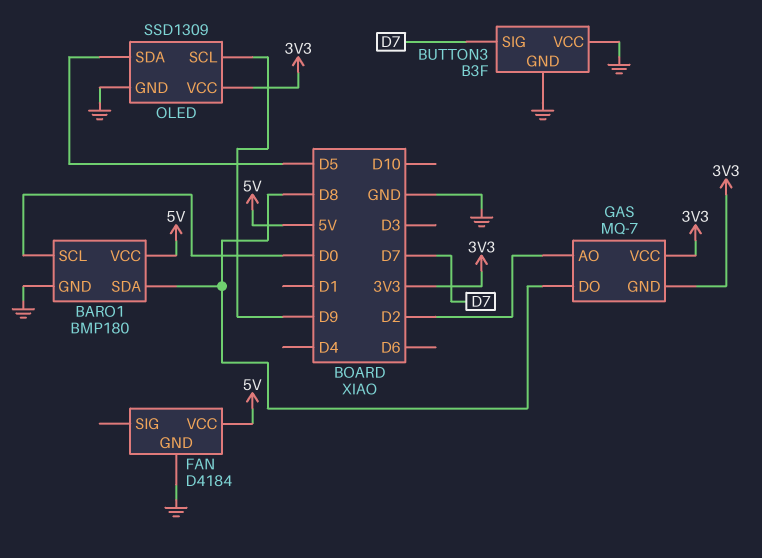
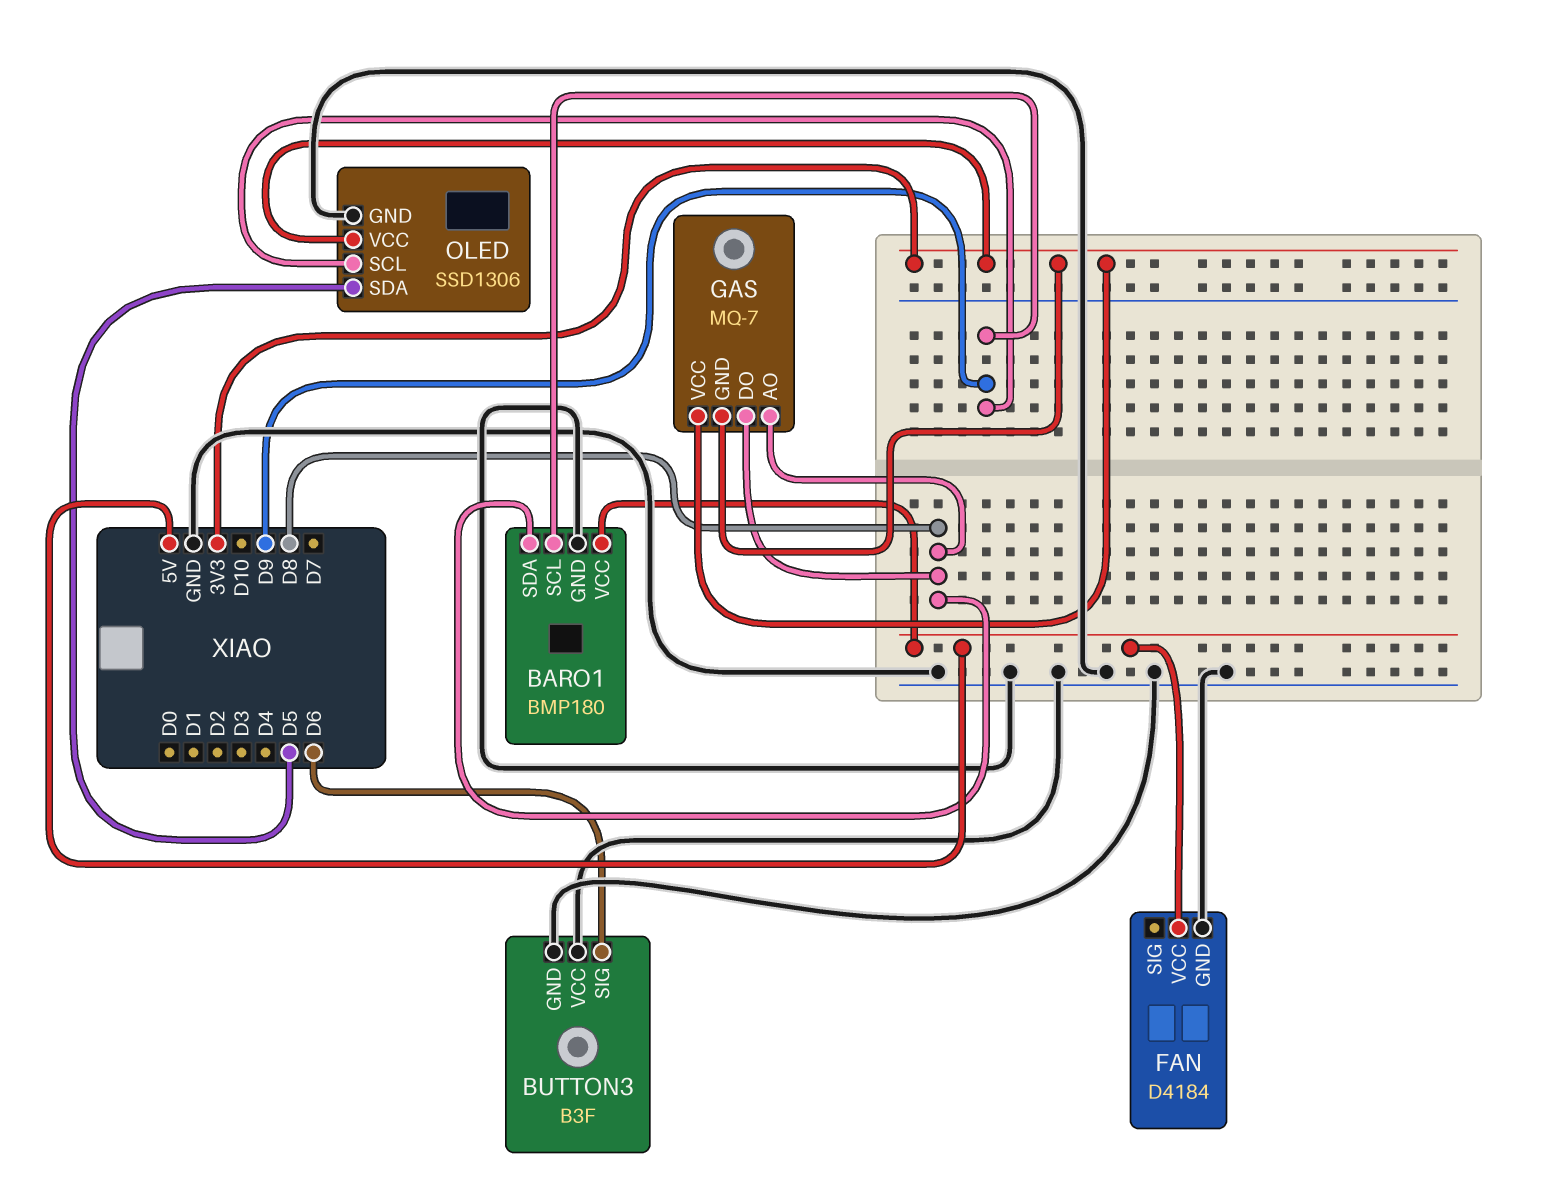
BARO1 pin SCL: D0 -> D9
BUTTON3 pin SIG: D7 -> D6
GAS pin AO: D2 -> D8
OLED: SSD1309 -> SSD1306

